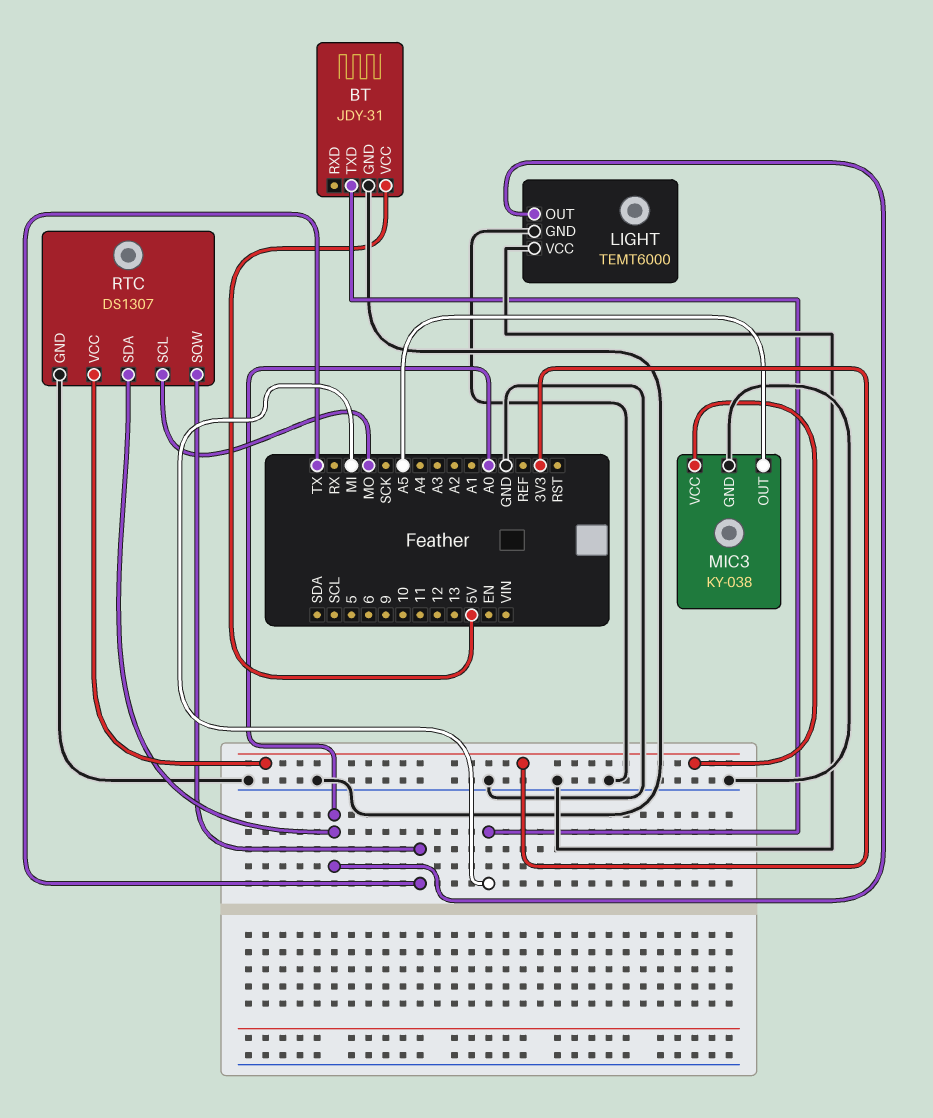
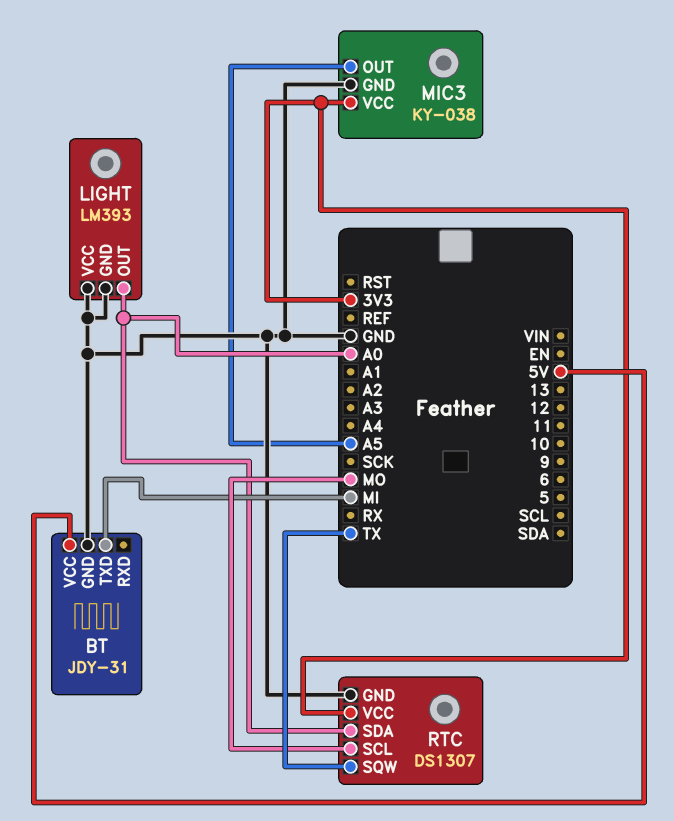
LIGHT: TEMT6000 -> LM393

